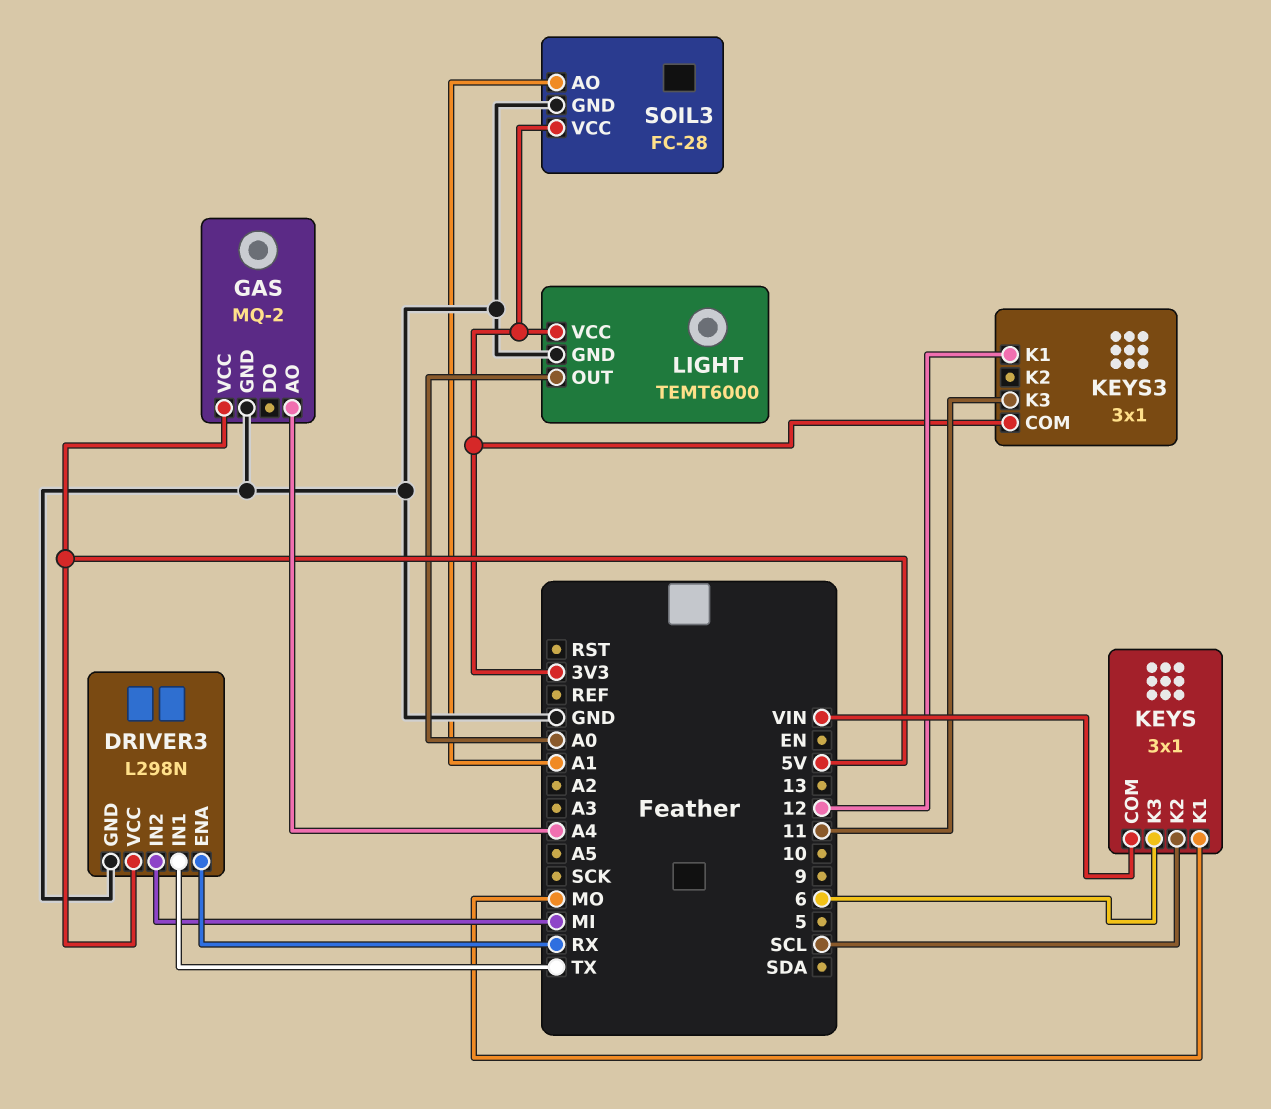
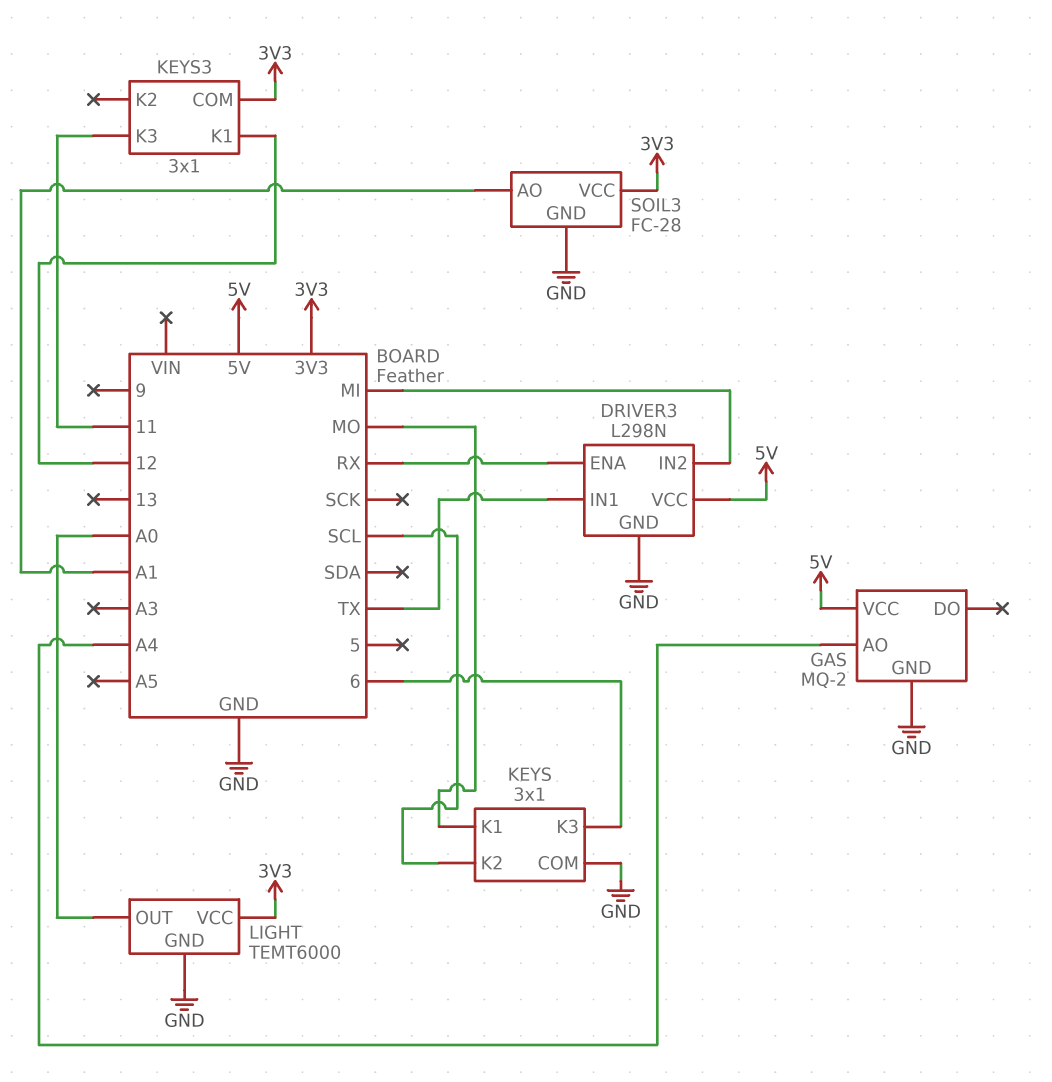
KEYS pin COM: VIN -> GND

